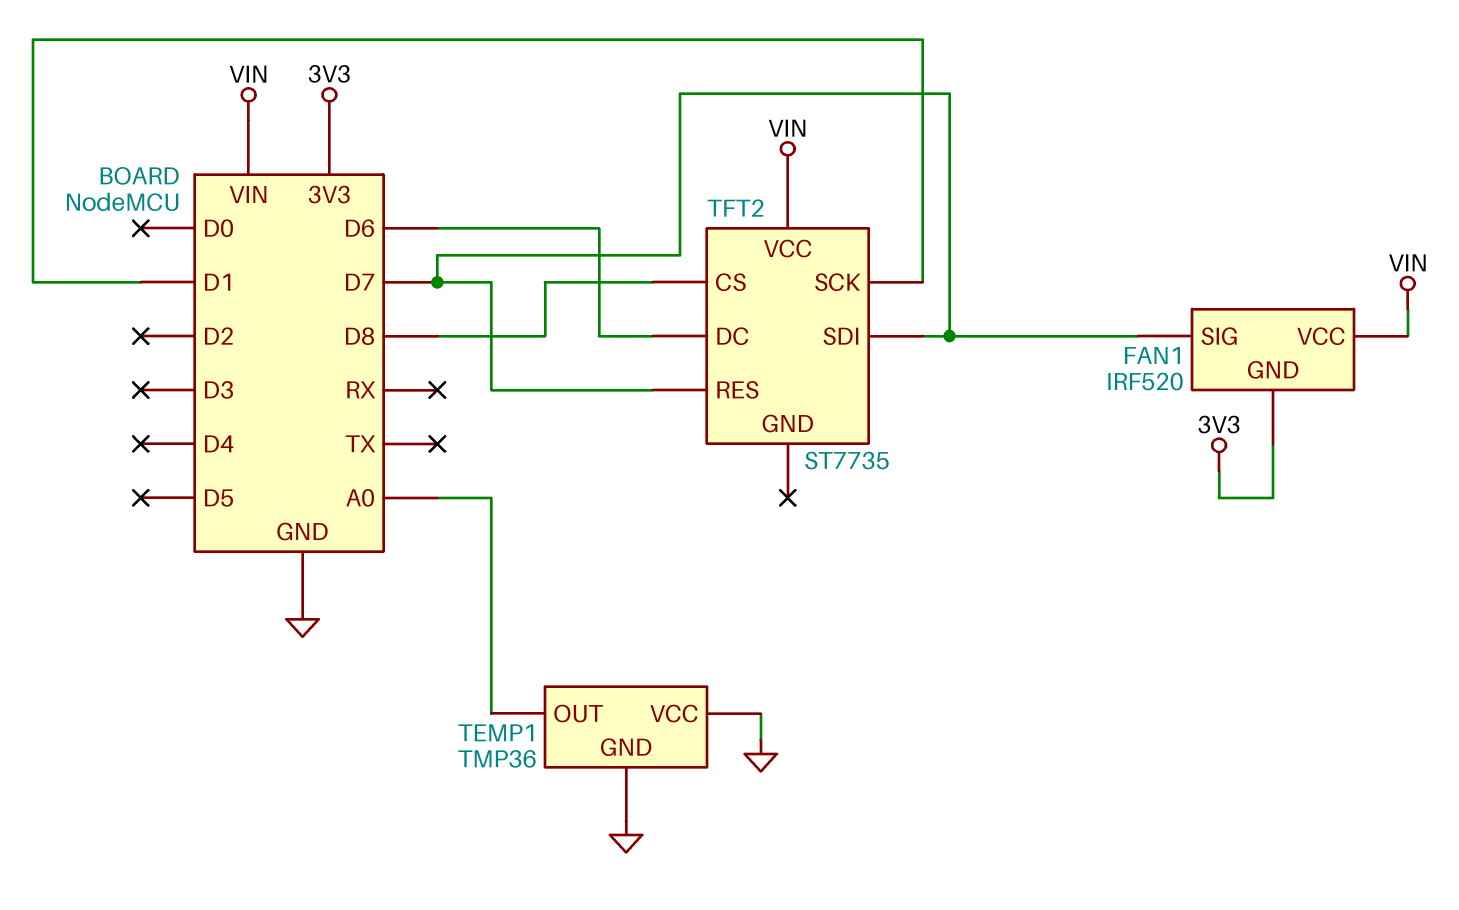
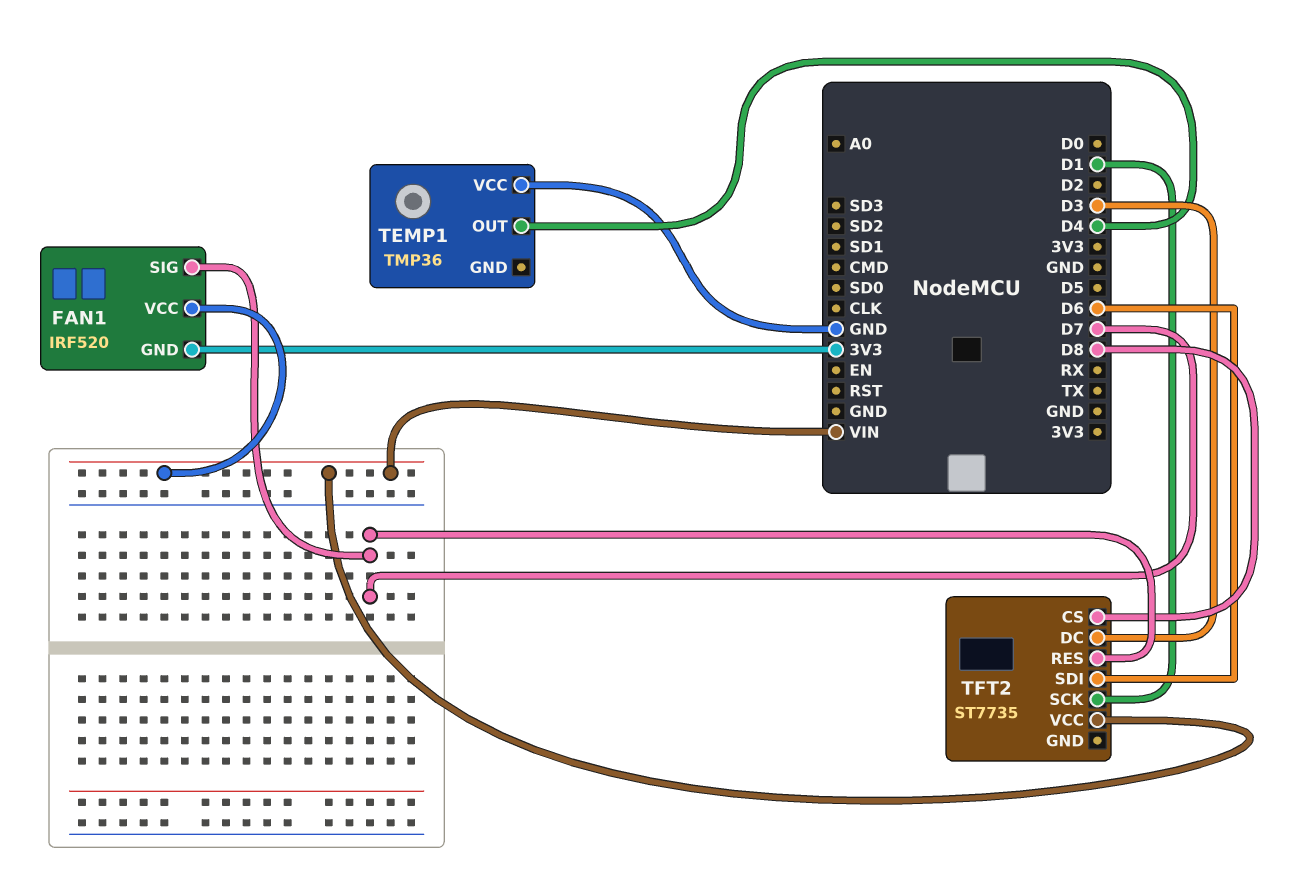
TEMP1 pin GND: GND -> none
TEMP1 pin OUT: A0 -> D4
TFT2 pin DC: D6 -> D3
TFT2 pin SDI: D7 -> D6

